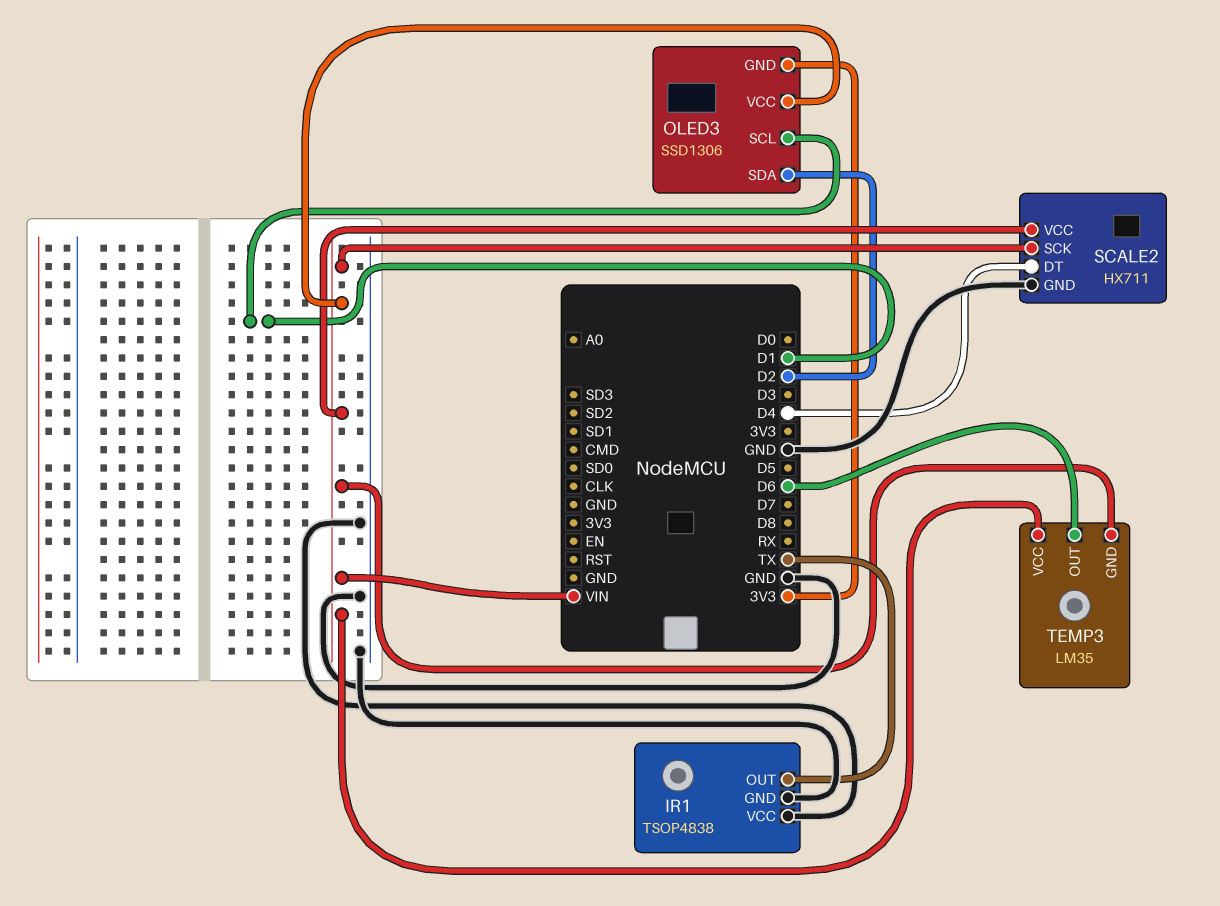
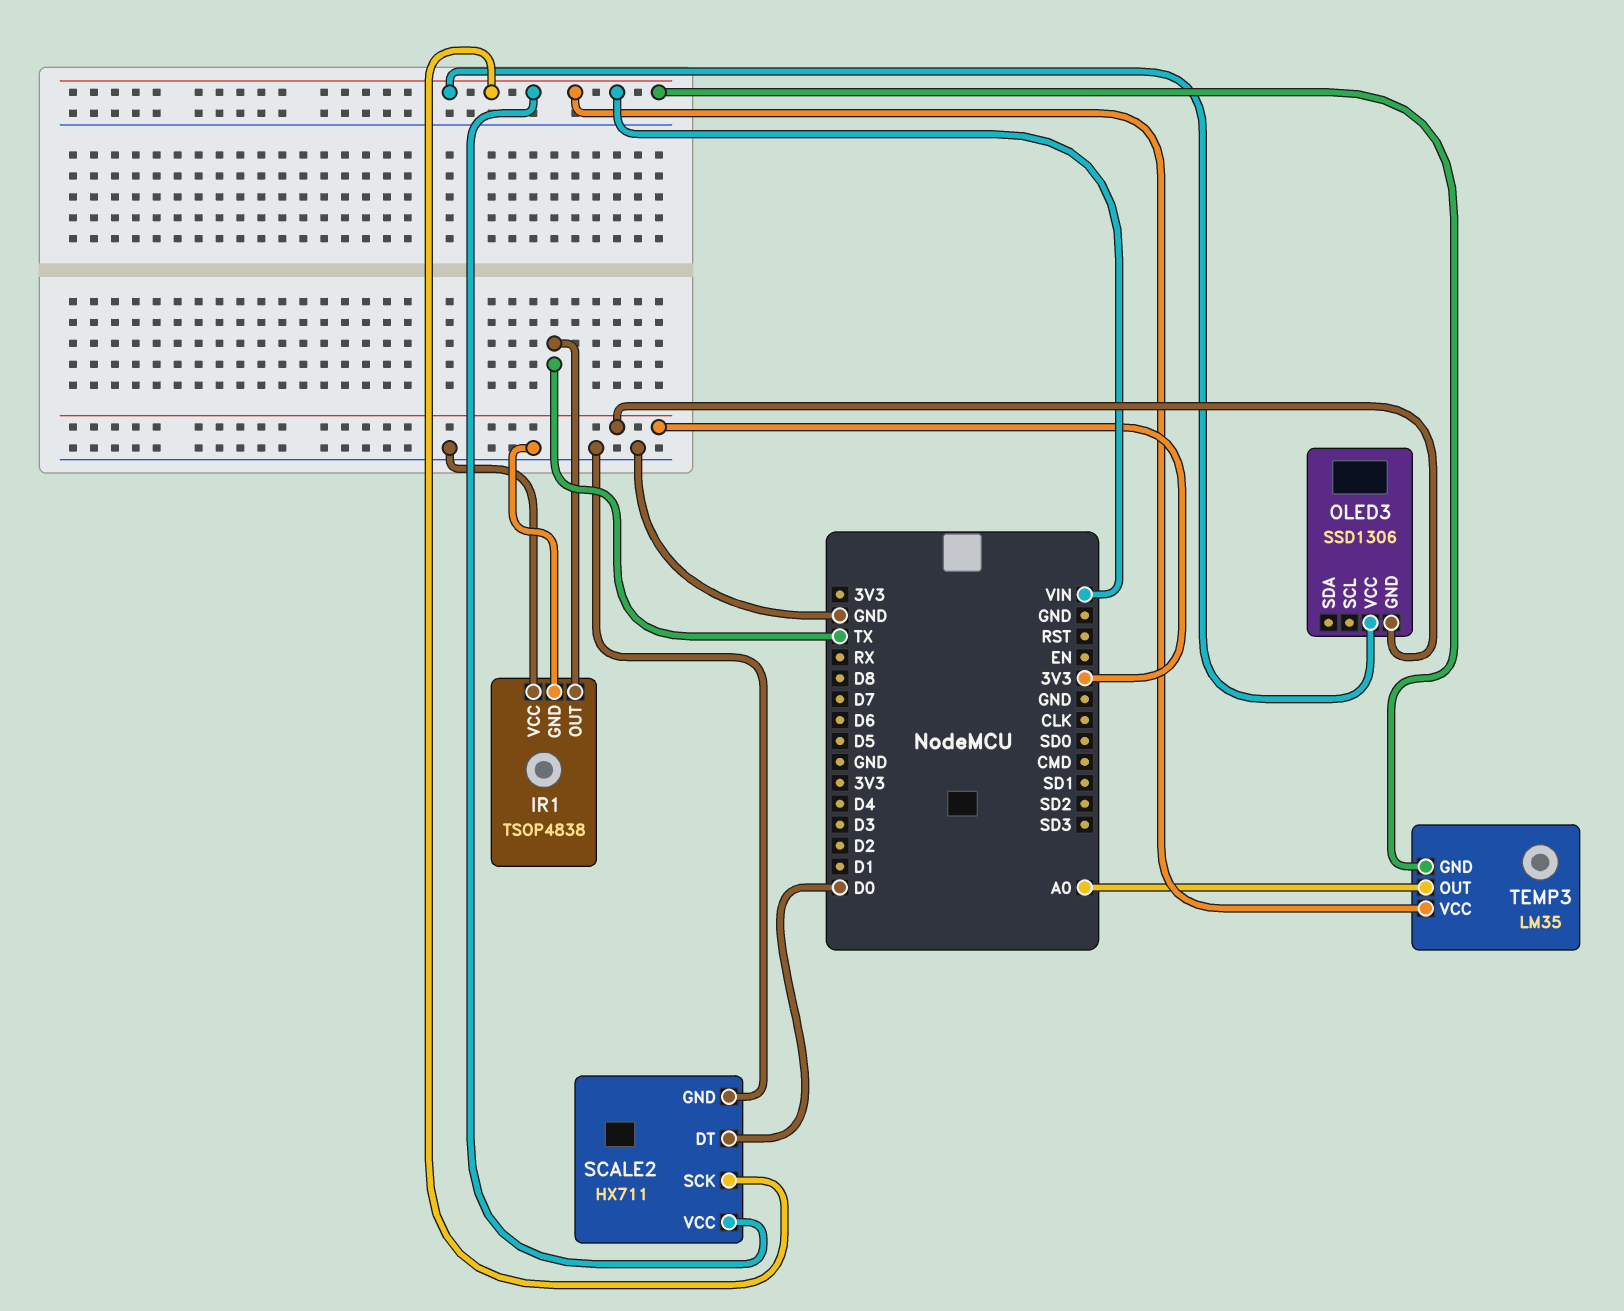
OLED3 pin SCL: D1 -> none
OLED3 pin SDA: D2 -> none
SCALE2 pin DT: D4 -> D0
TEMP3 pin OUT: D6 -> A0

